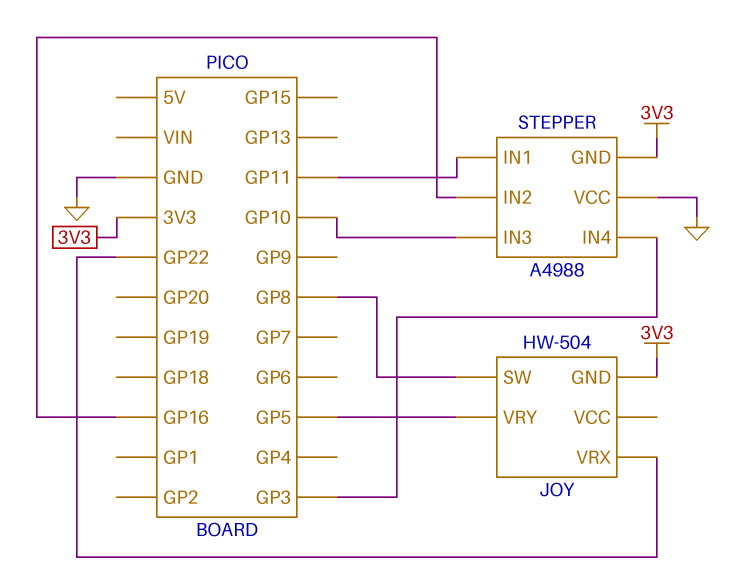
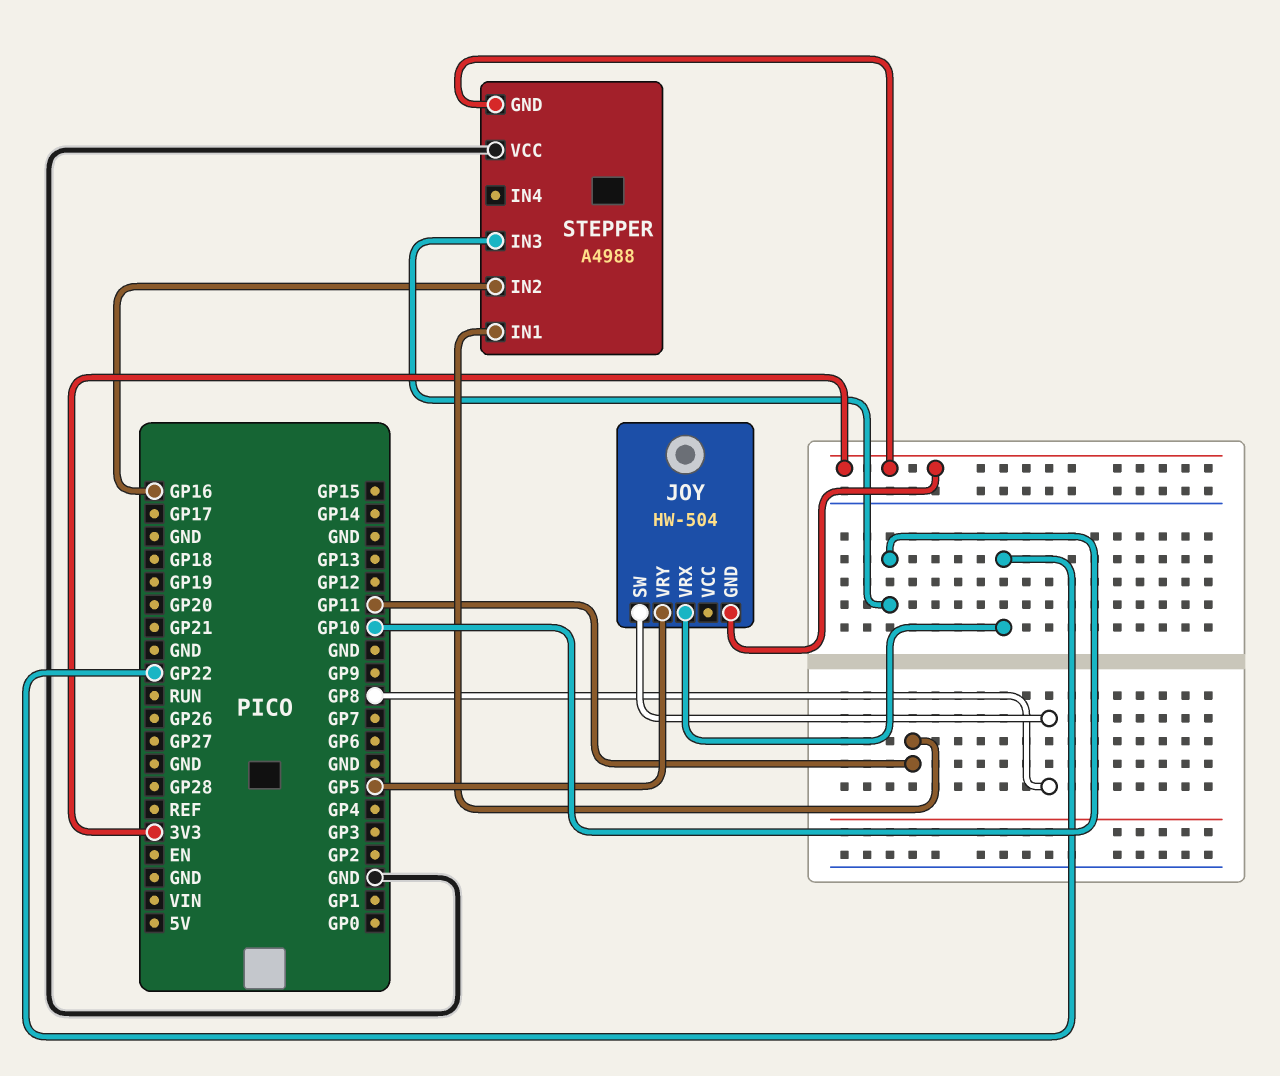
STEPPER pin IN4: GP3 -> none

